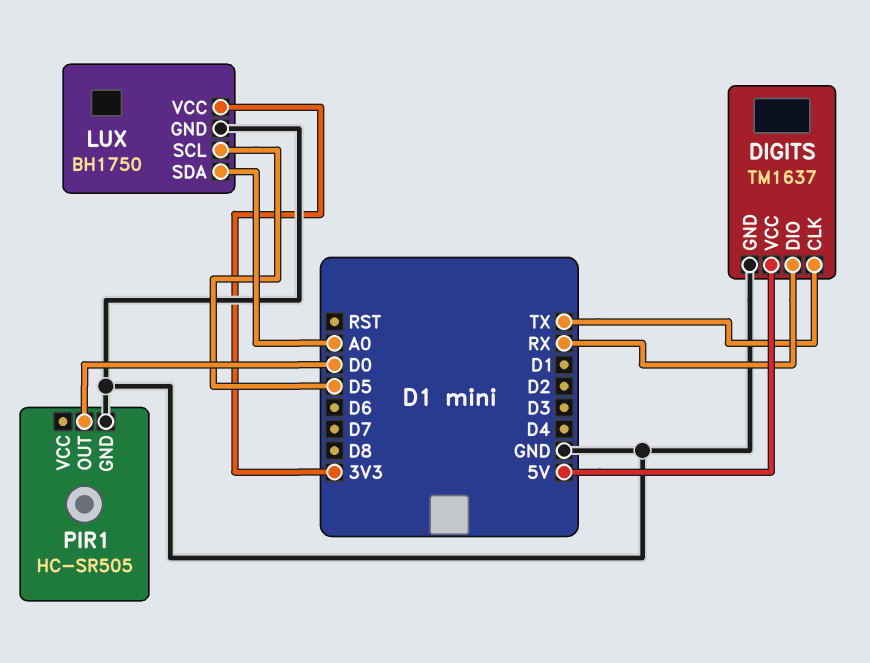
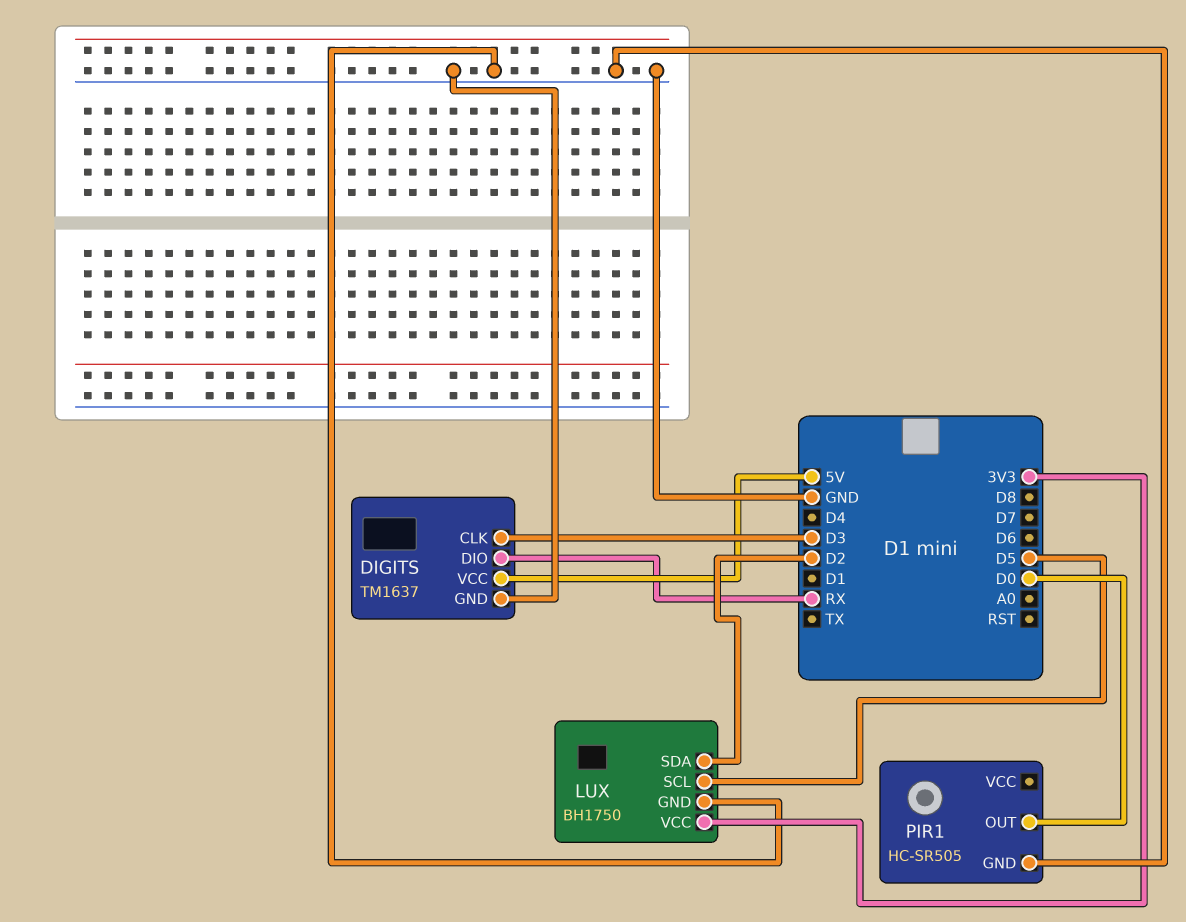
DIGITS pin CLK: TX -> D3
LUX pin SDA: A0 -> D2

